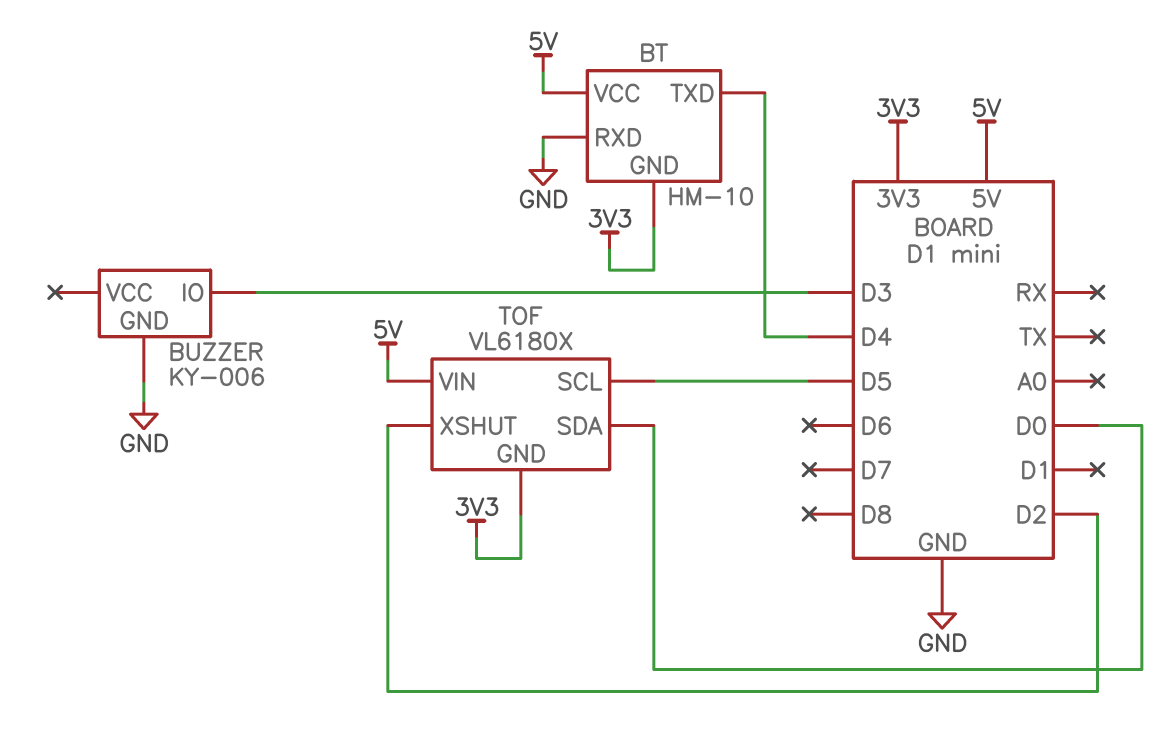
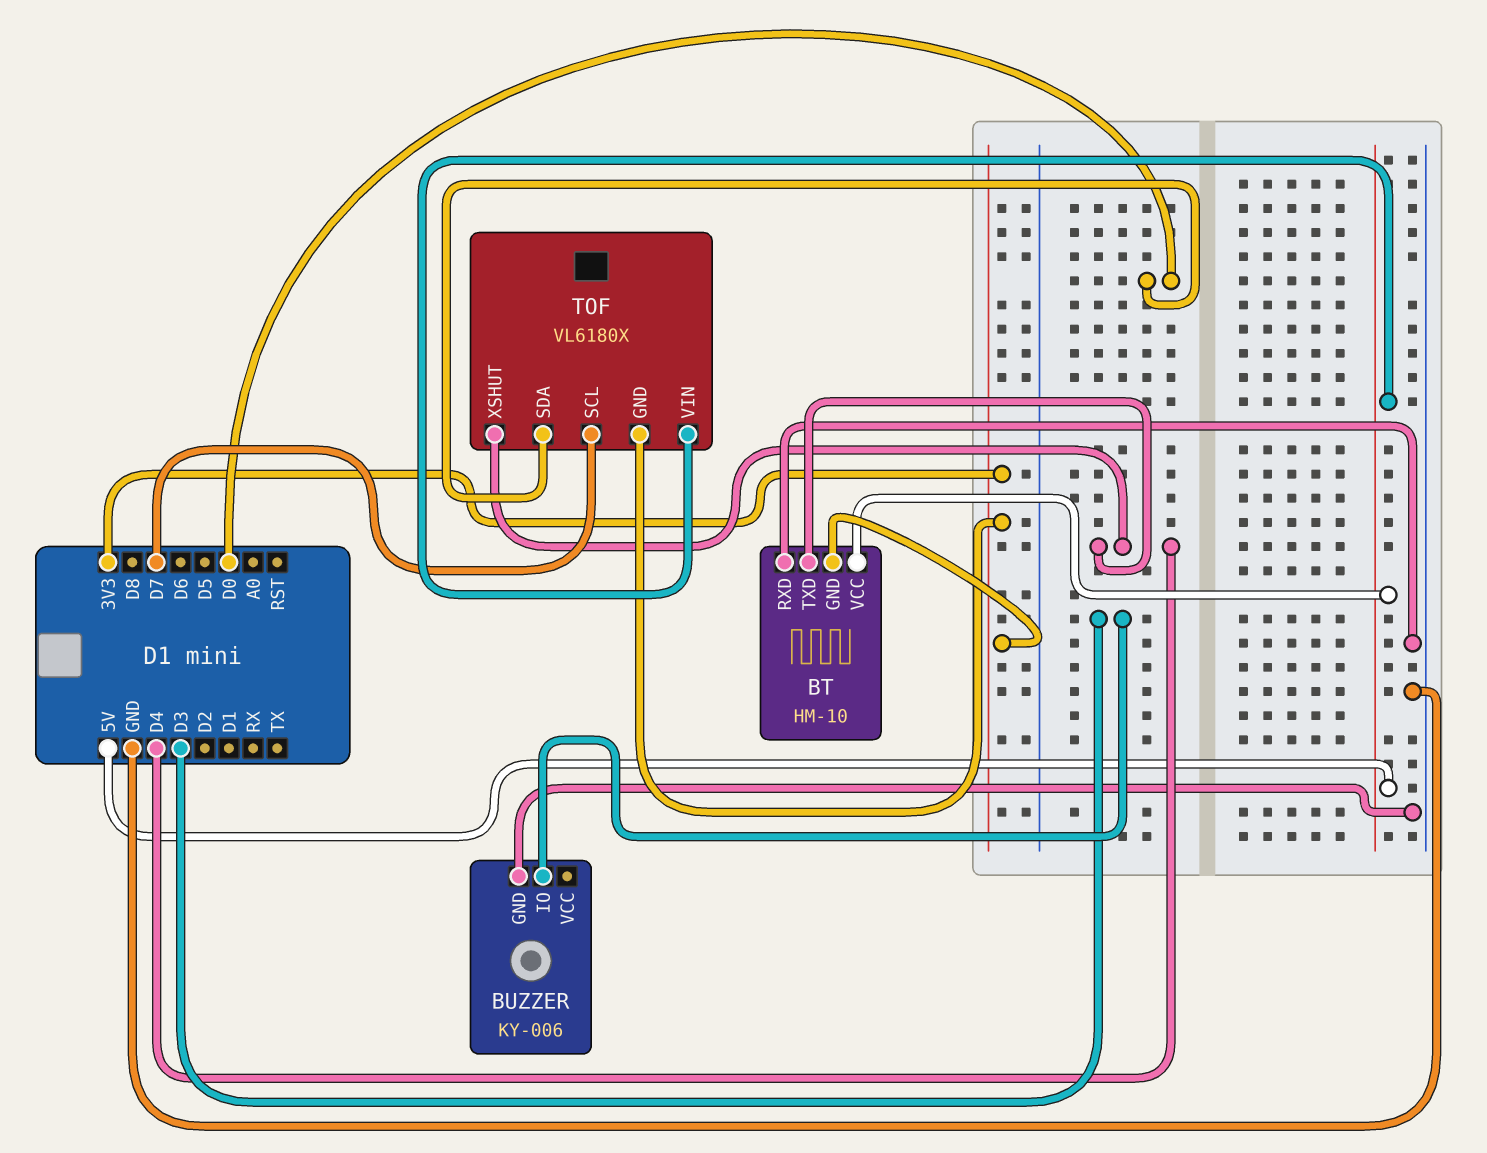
TOF pin SCL: D5 -> D7
TOF pin XSHUT: D2 -> D4

